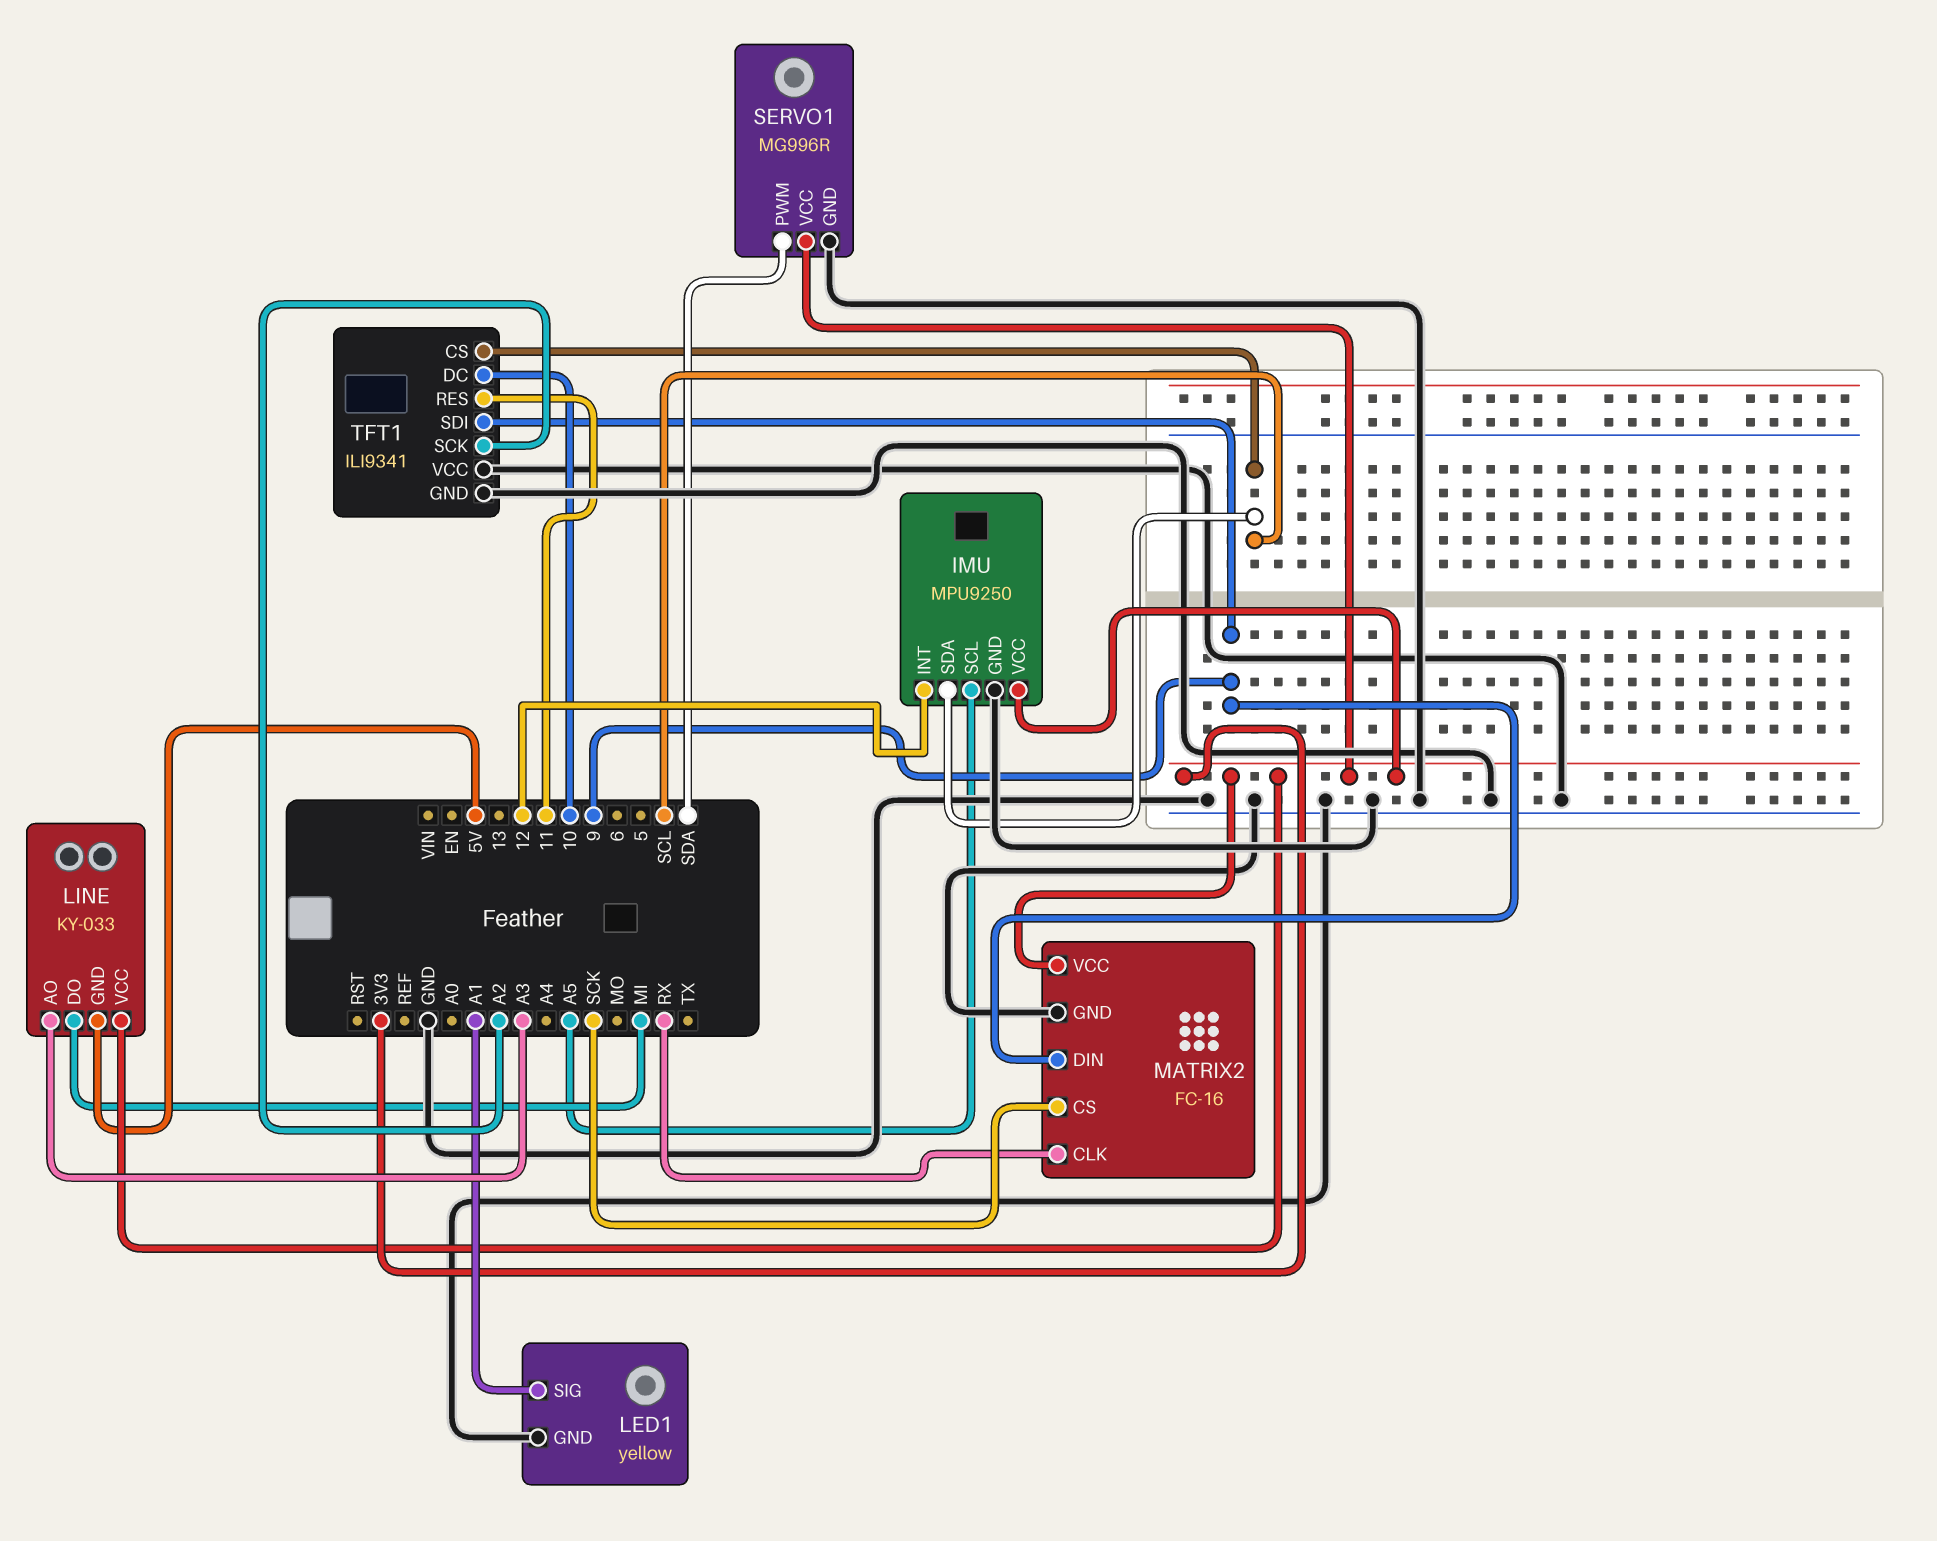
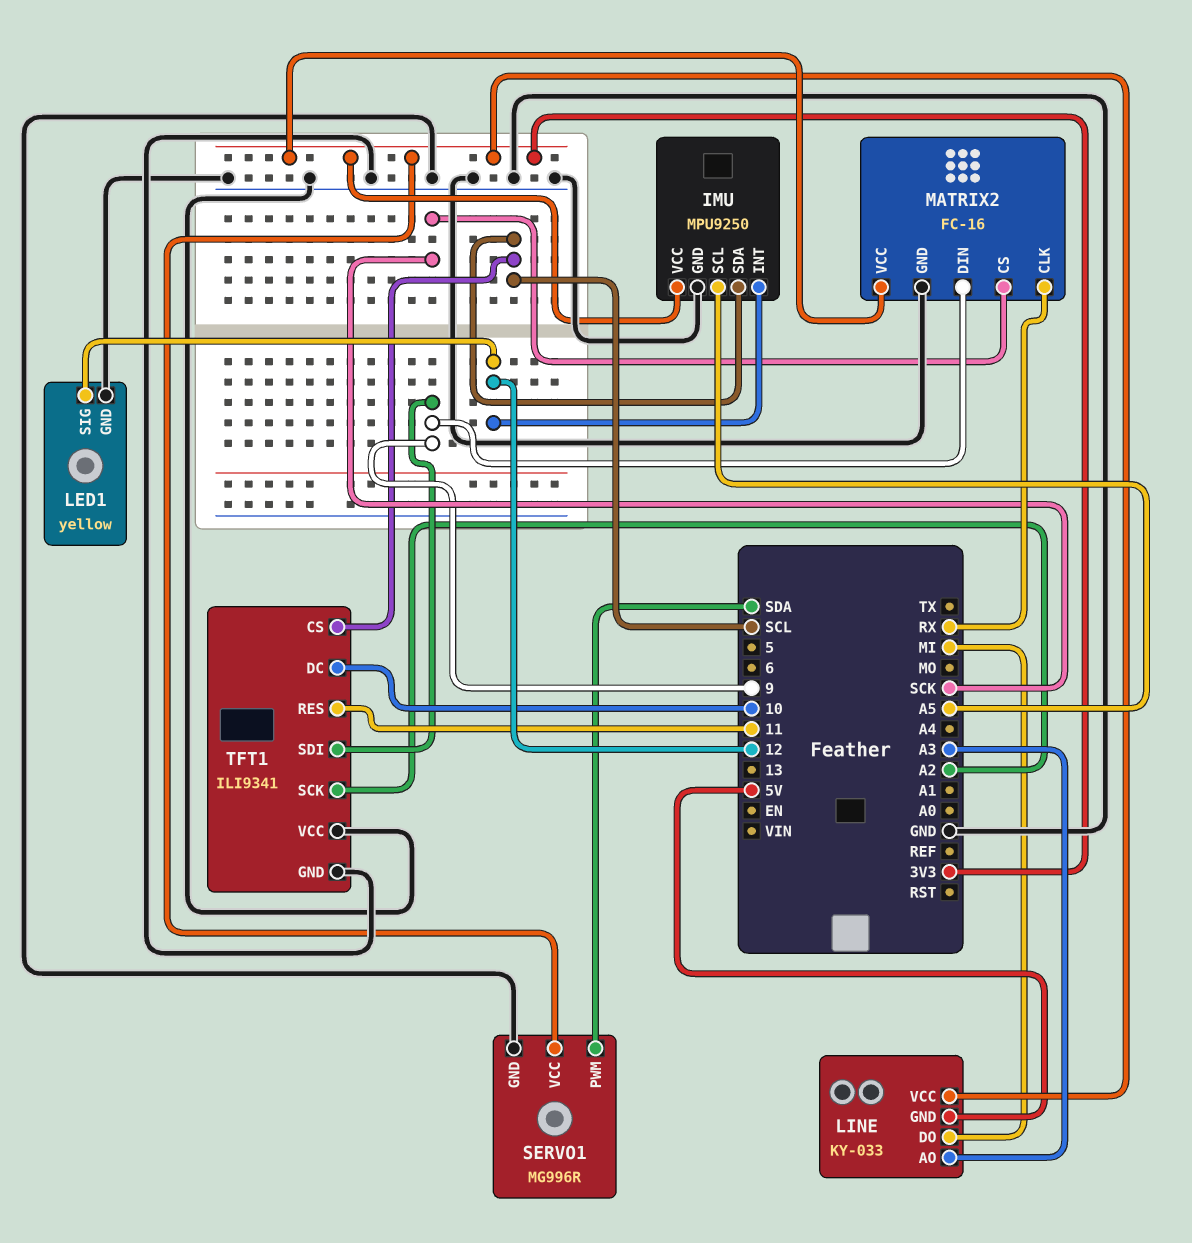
LED1 pin SIG: A1 -> 12

